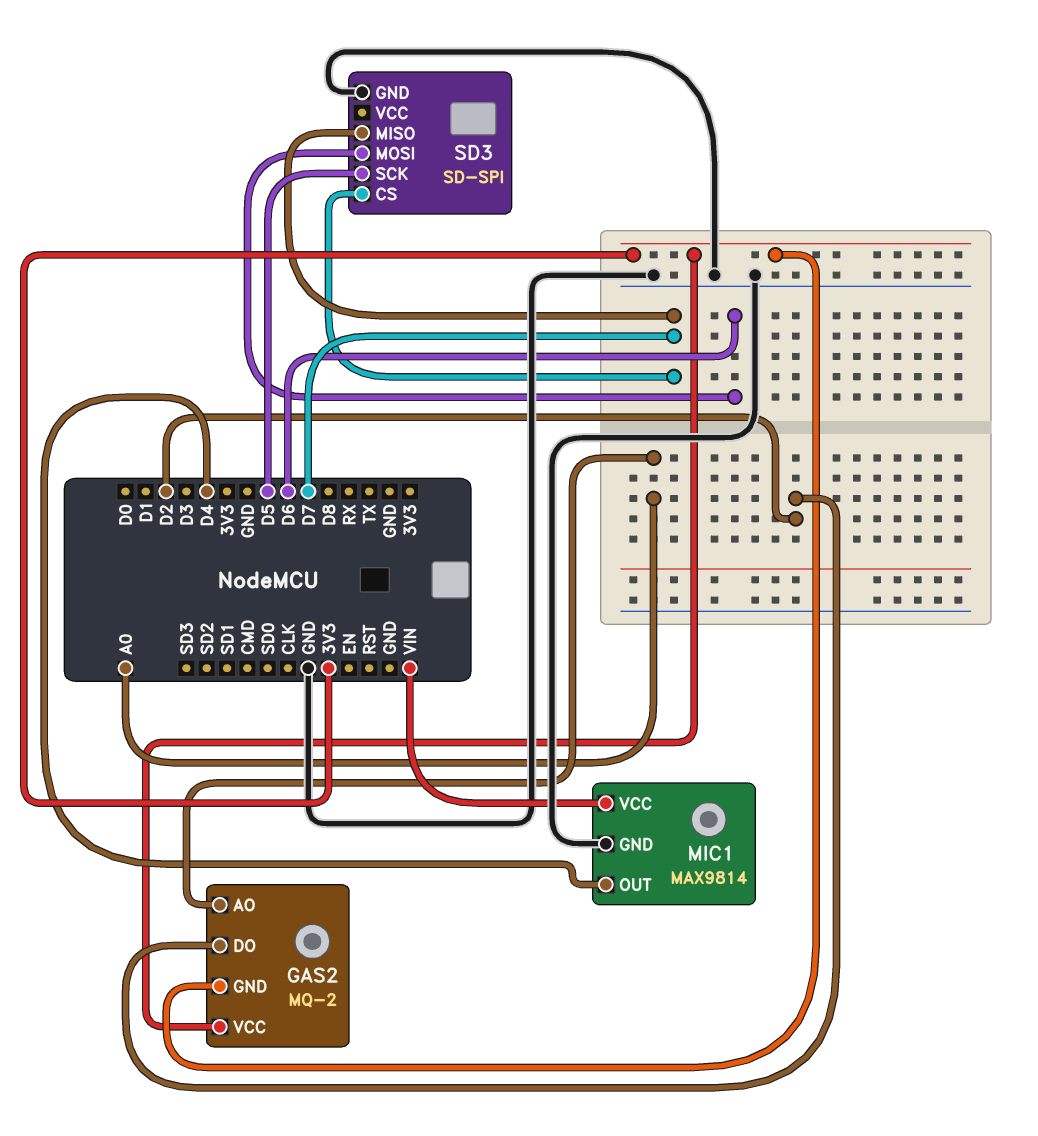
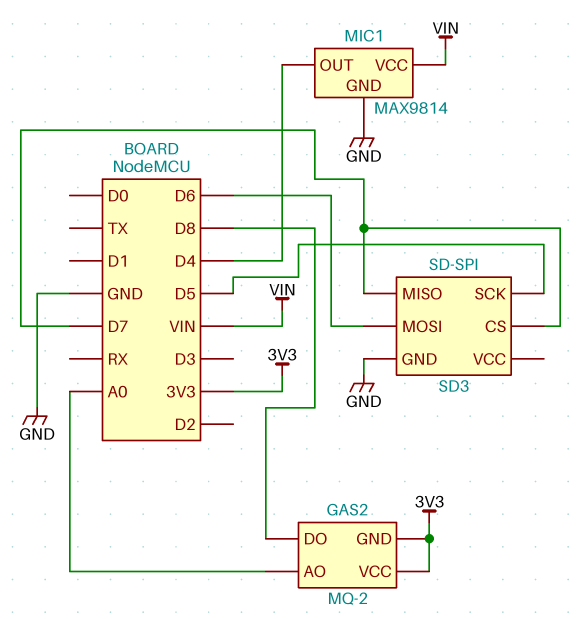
GAS2 pin DO: D2 -> D8

